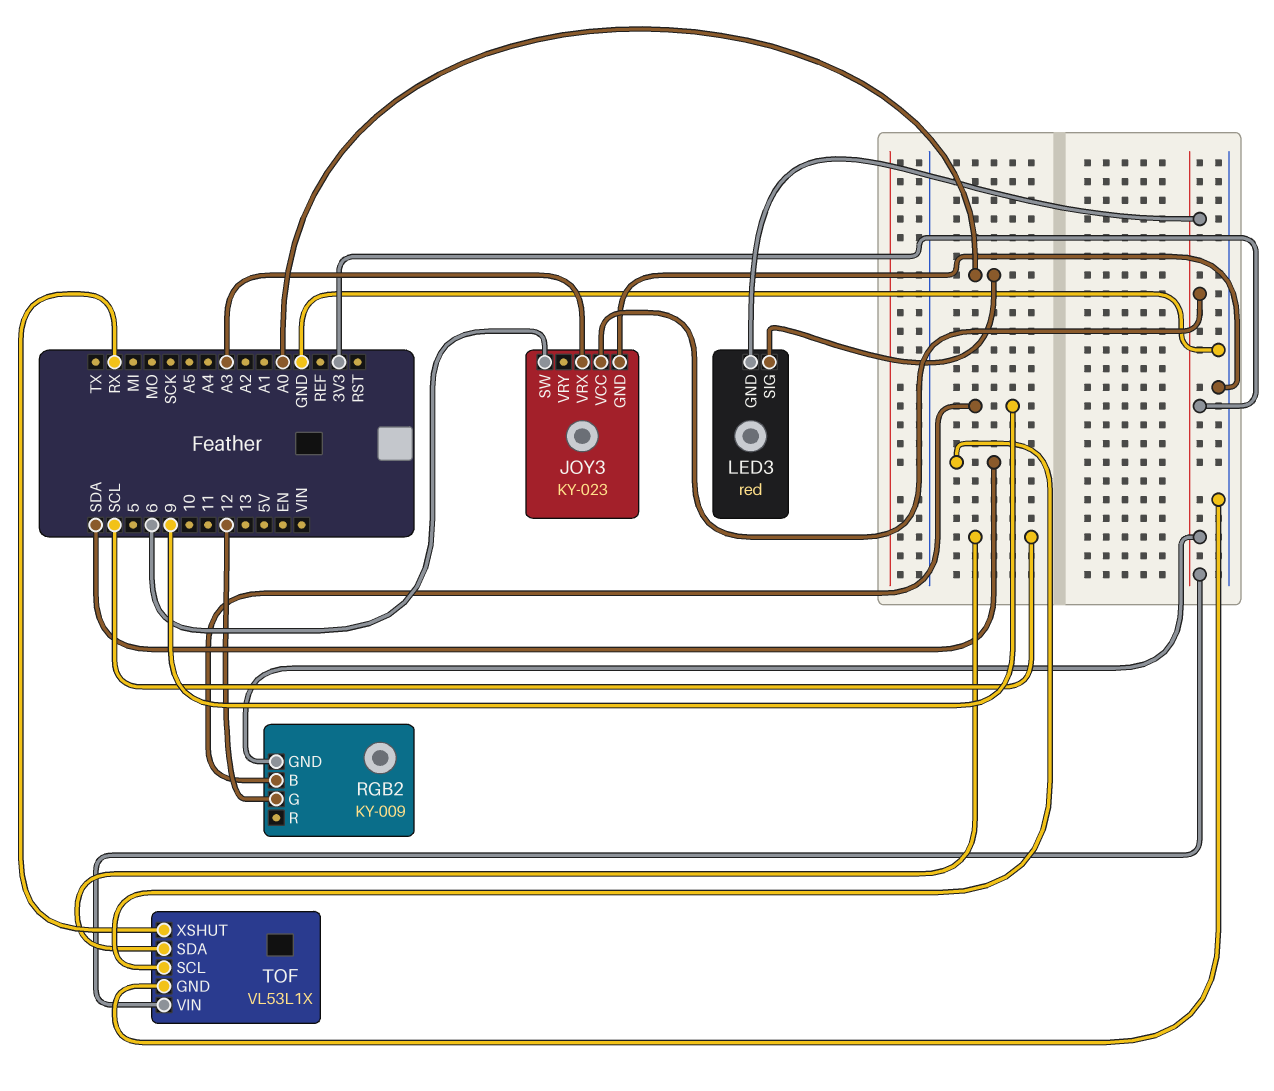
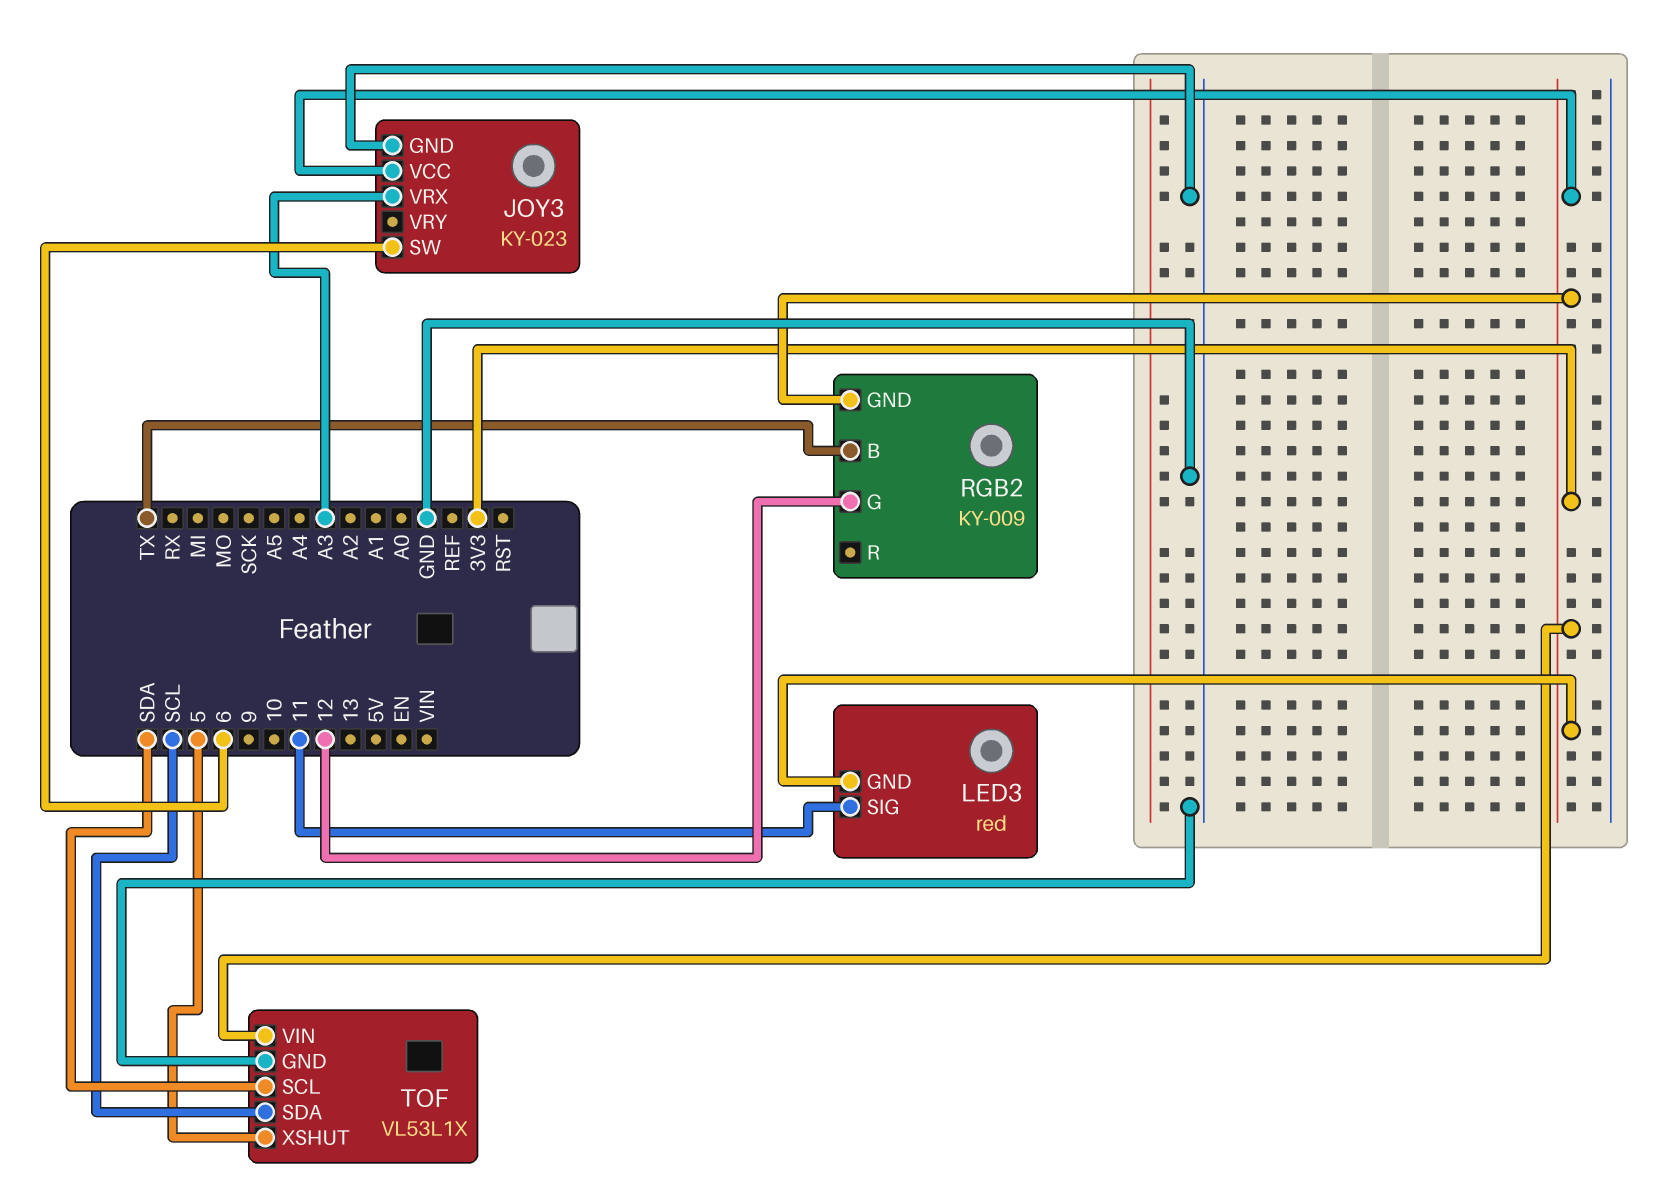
LED3 pin SIG: A0 -> 11
RGB2 pin B: 9 -> TX
TOF pin XSHUT: RX -> 5

